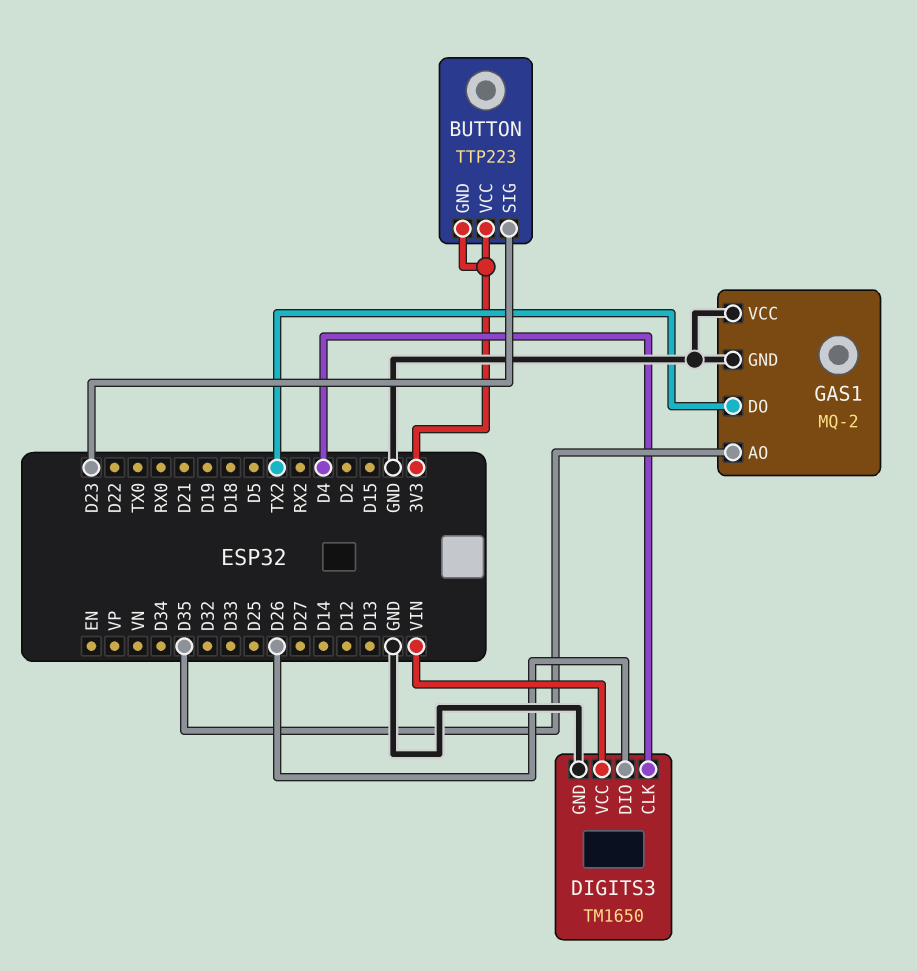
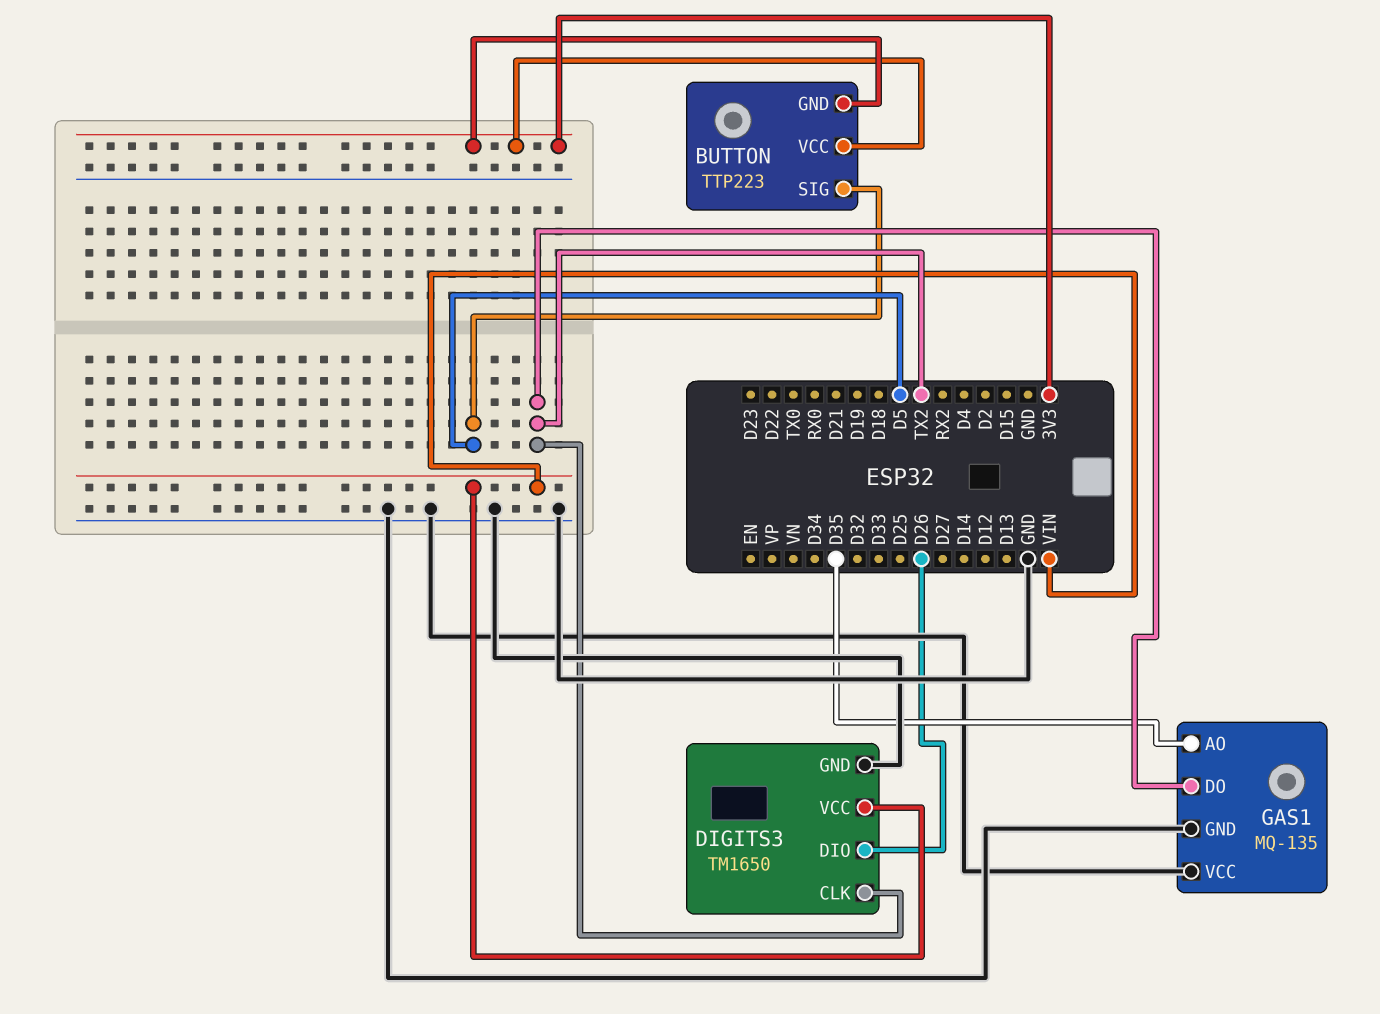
BUTTON pin SIG: D23 -> D5
DIGITS3 pin CLK: D4 -> TX2
GAS1: MQ-2 -> MQ-135

